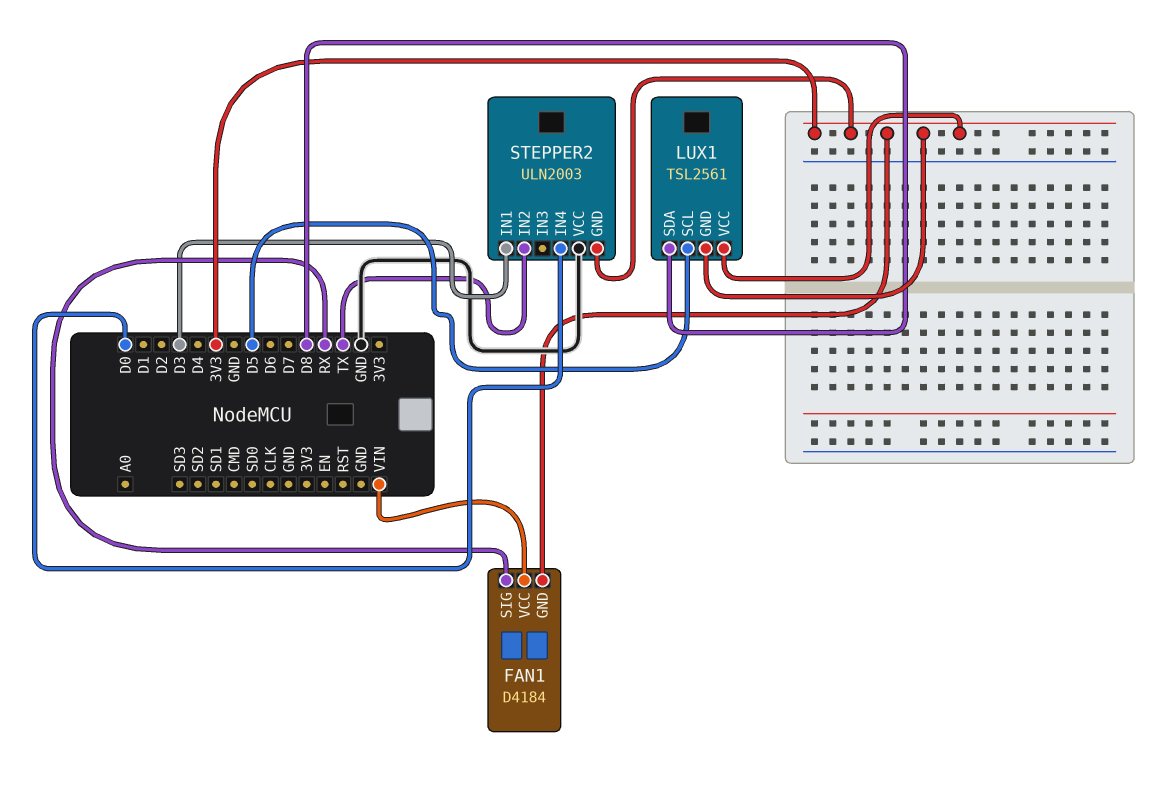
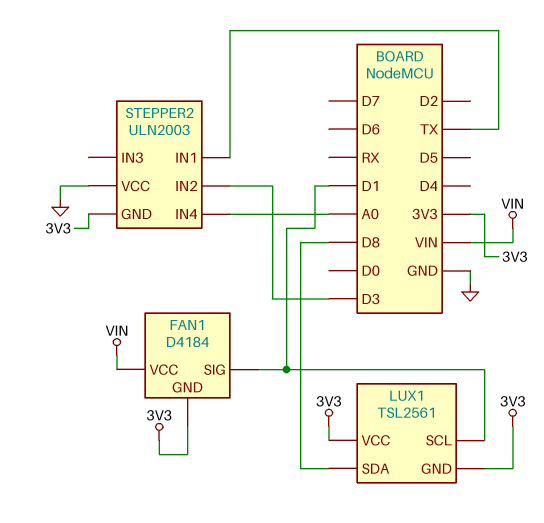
FAN1 pin SIG: RX -> D1
LUX1 pin SCL: D5 -> D1
STEPPER2 pin IN1: D3 -> TX
STEPPER2 pin IN2: TX -> D3
STEPPER2 pin IN4: D0 -> A0

